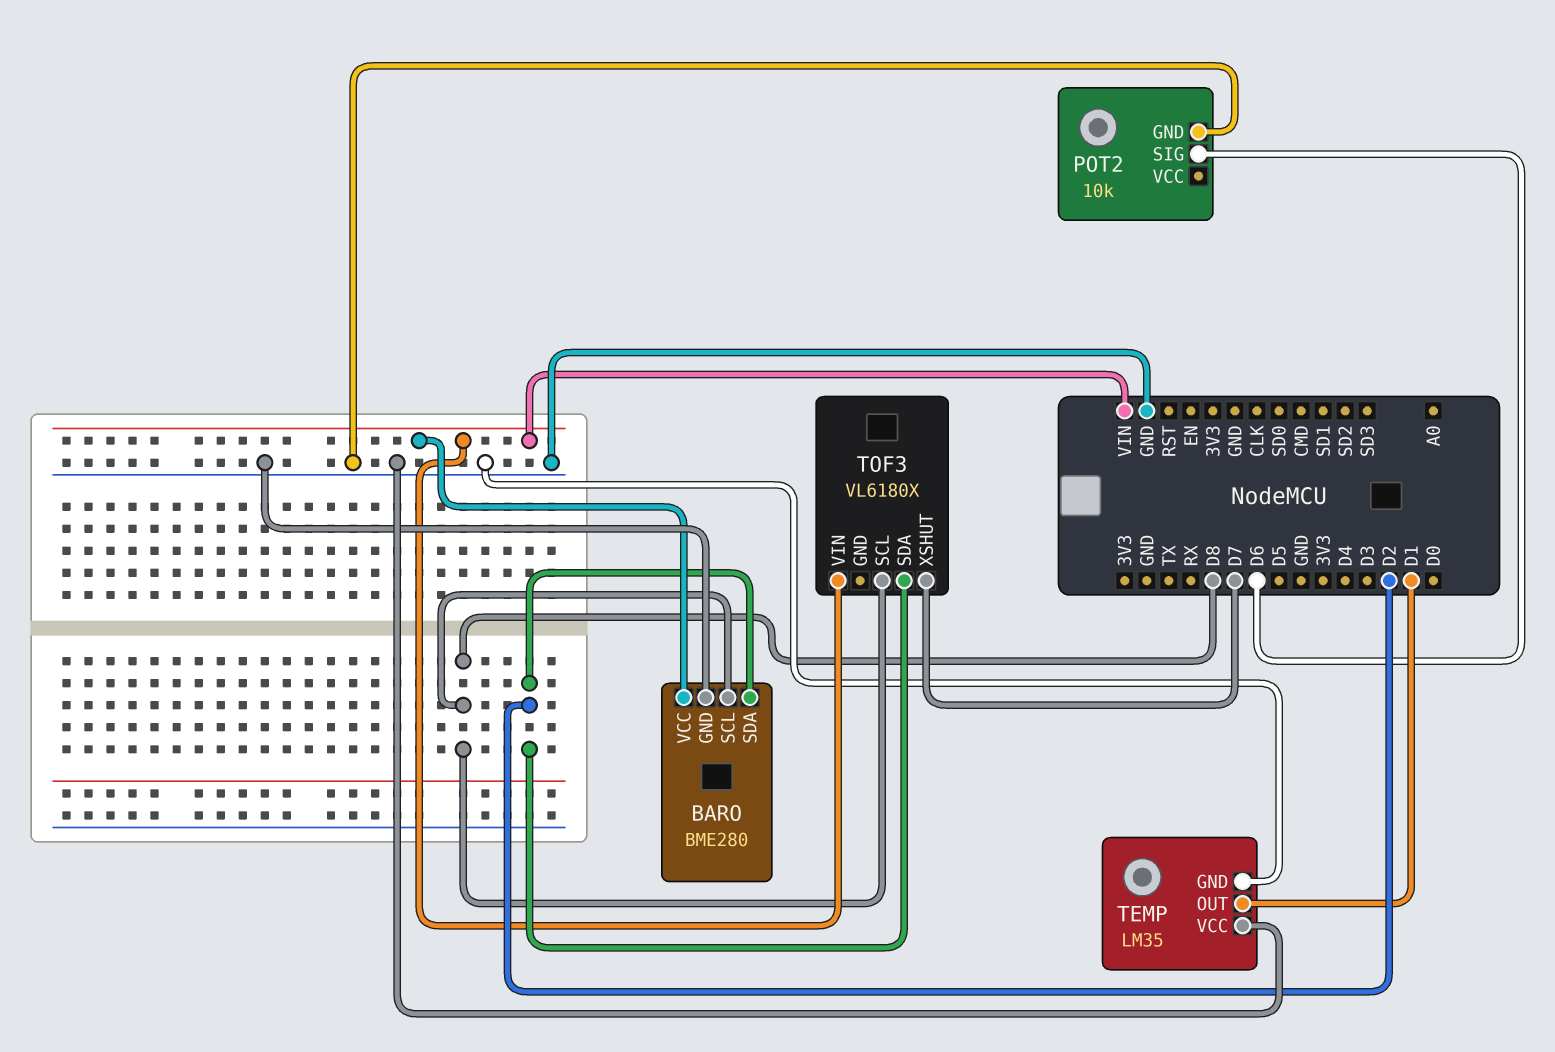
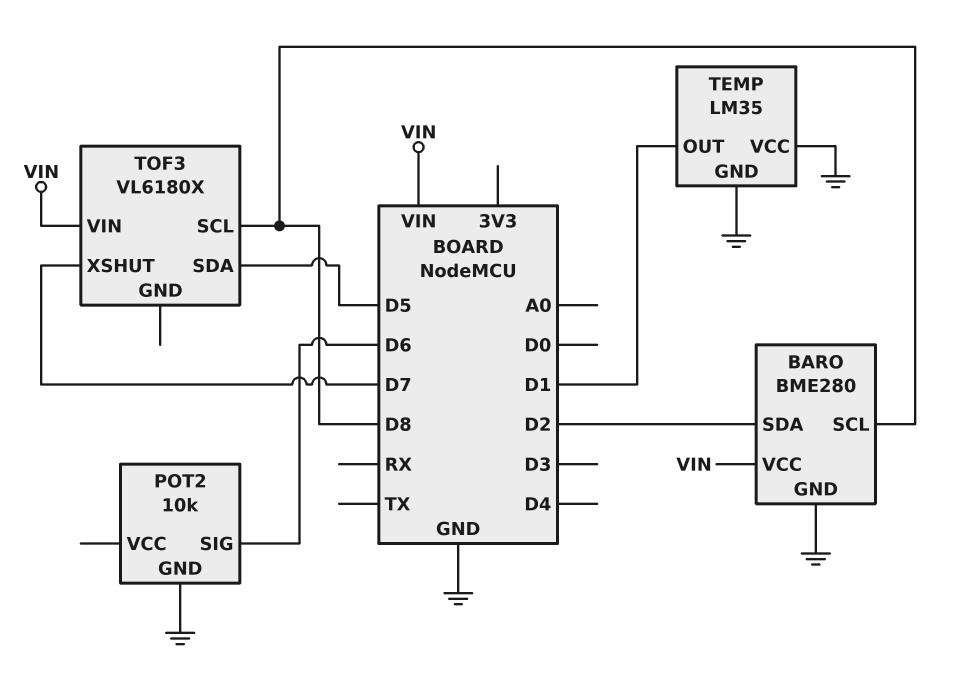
TOF3 pin SDA: D2 -> D5

